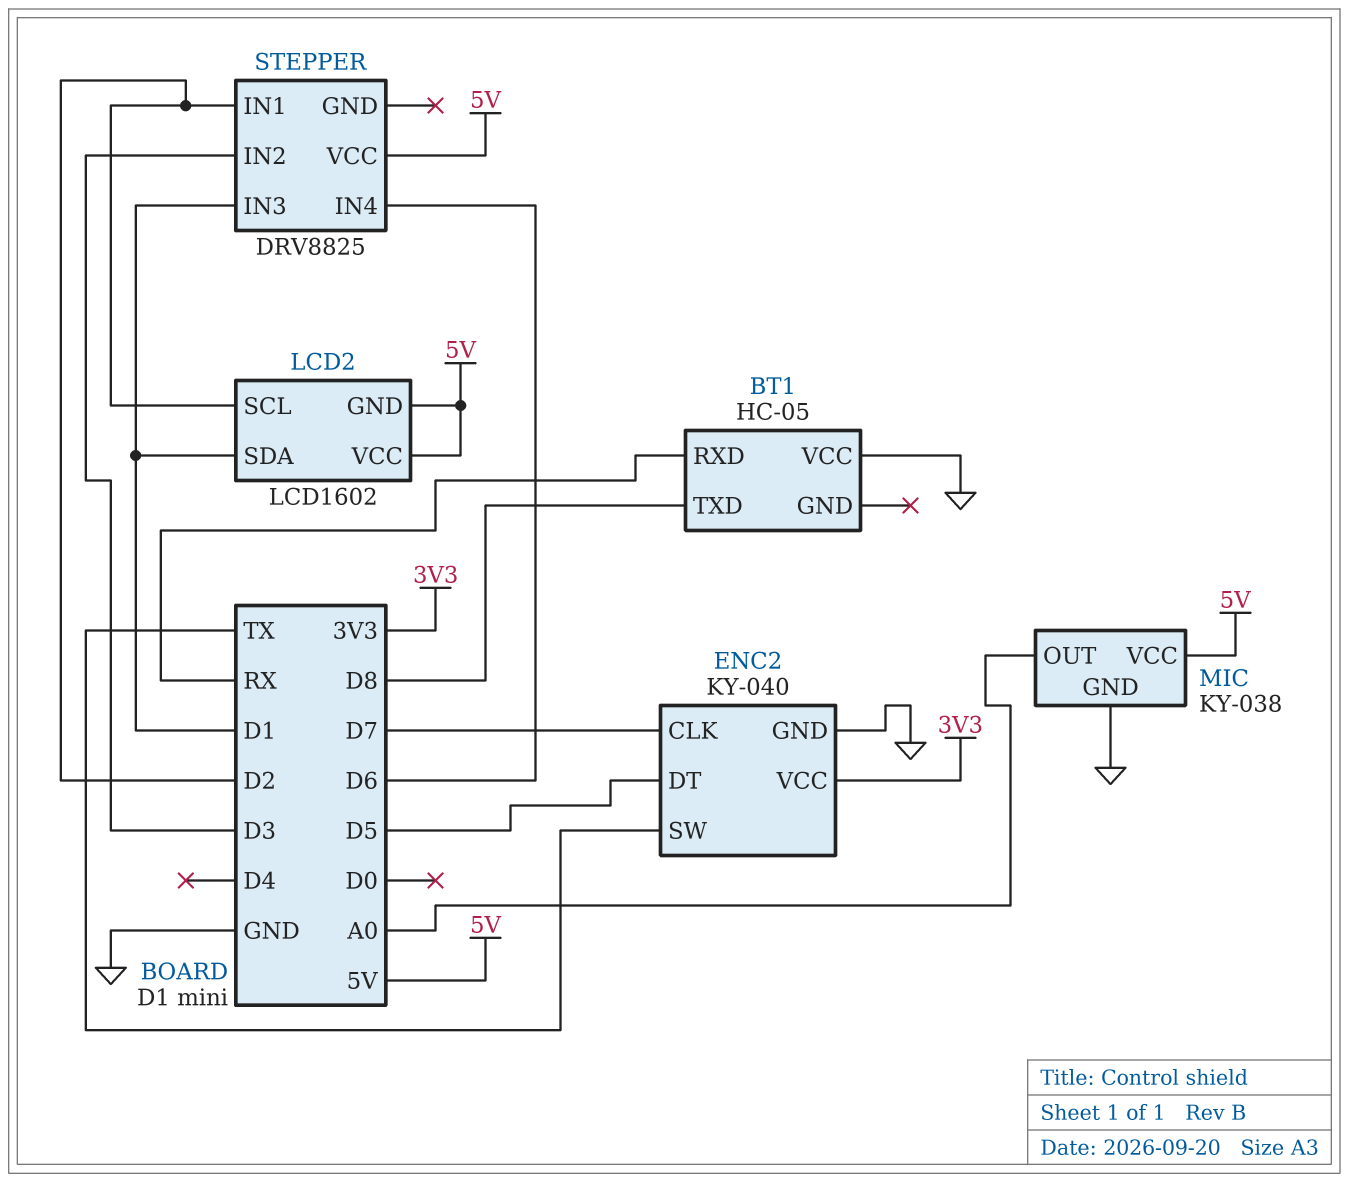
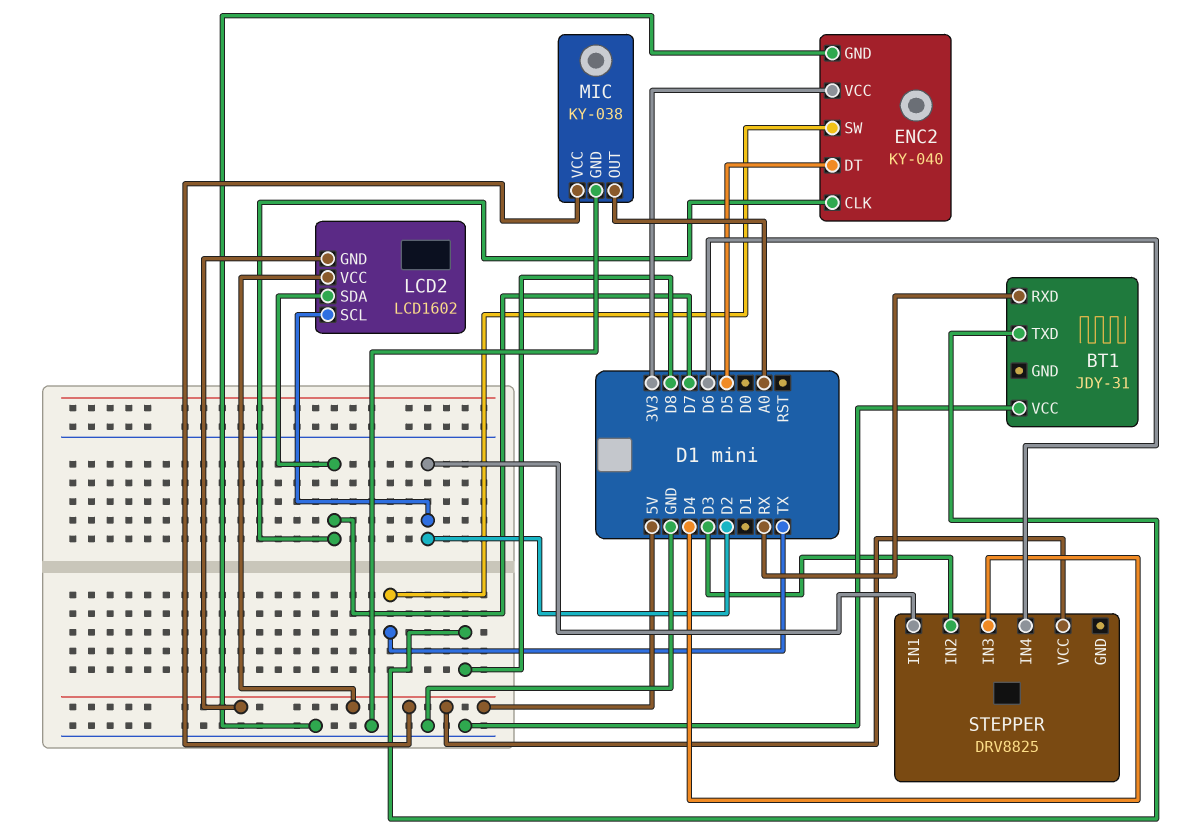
BT1: HC-05 -> JDY-31
LCD2 pin SDA: D1 -> D7
STEPPER pin IN3: D1 -> D4

